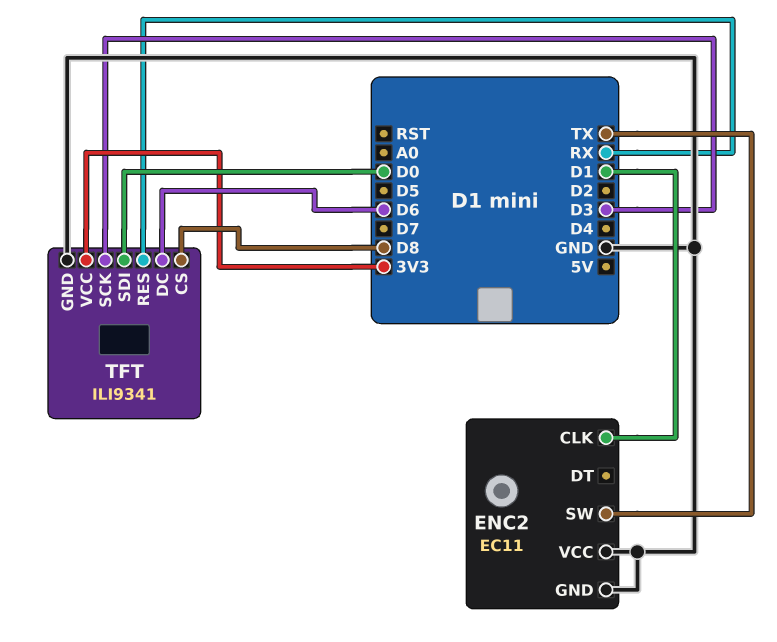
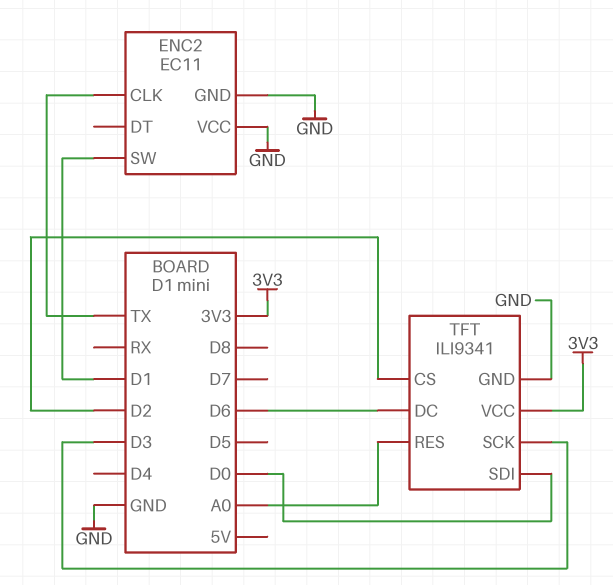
ENC2 pin CLK: D1 -> TX
ENC2 pin SW: TX -> D1
TFT pin CS: D8 -> D2
TFT pin RES: RX -> A0

